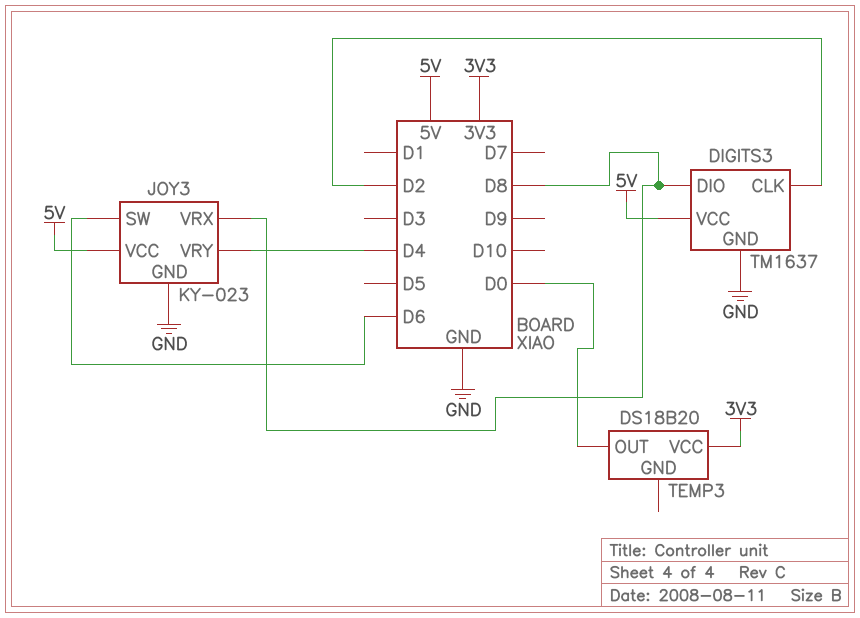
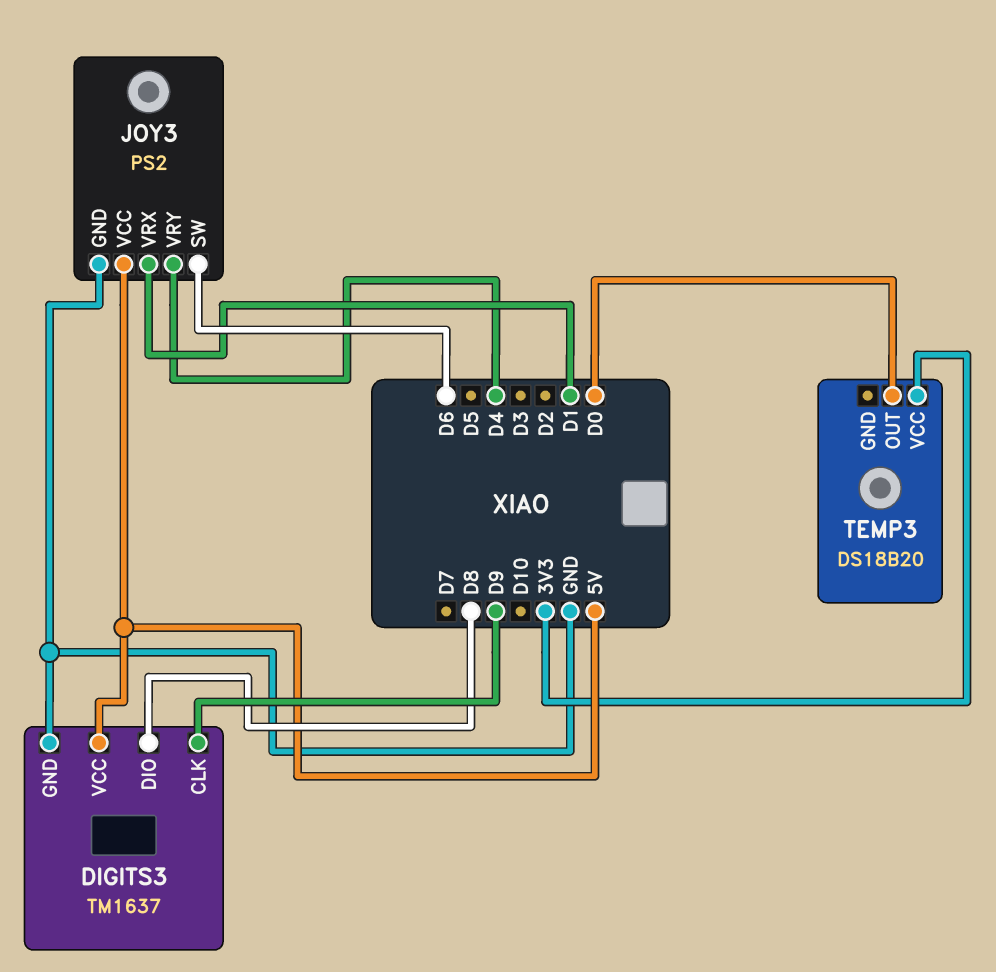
DIGITS3 pin CLK: D2 -> D9
JOY3: KY-023 -> PS2
JOY3 pin VRX: D8 -> D1

